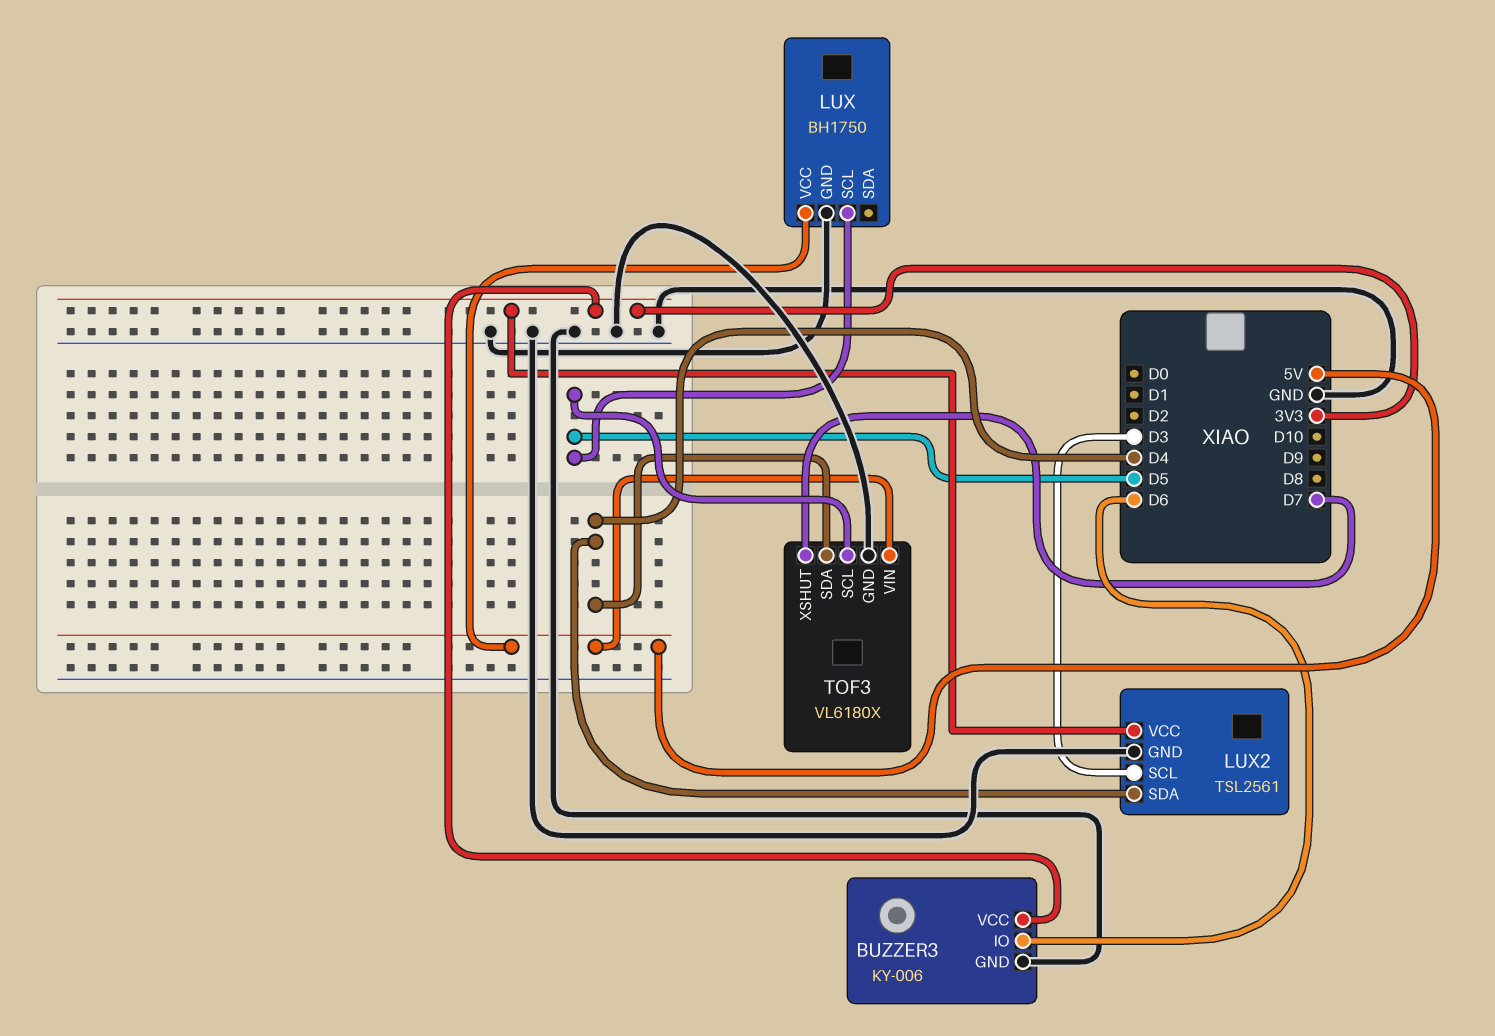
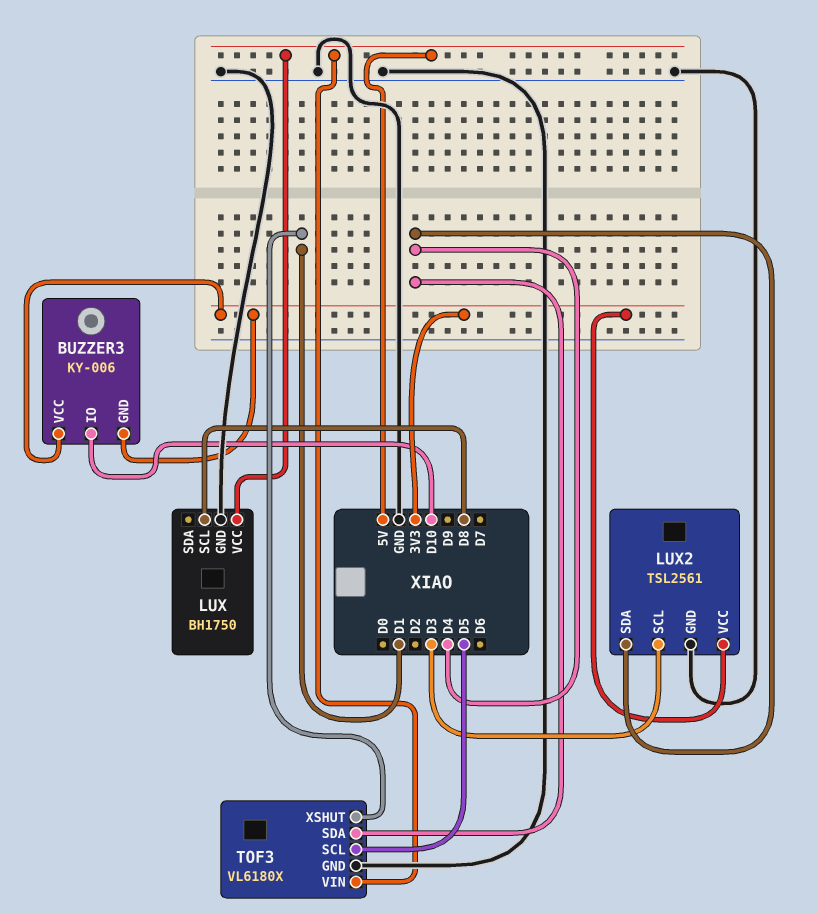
BUZZER3 pin GND: GND -> 3V3
BUZZER3 pin IO: D6 -> D10
LUX pin SCL: D5 -> D8
TOF3 pin XSHUT: D7 -> D1

